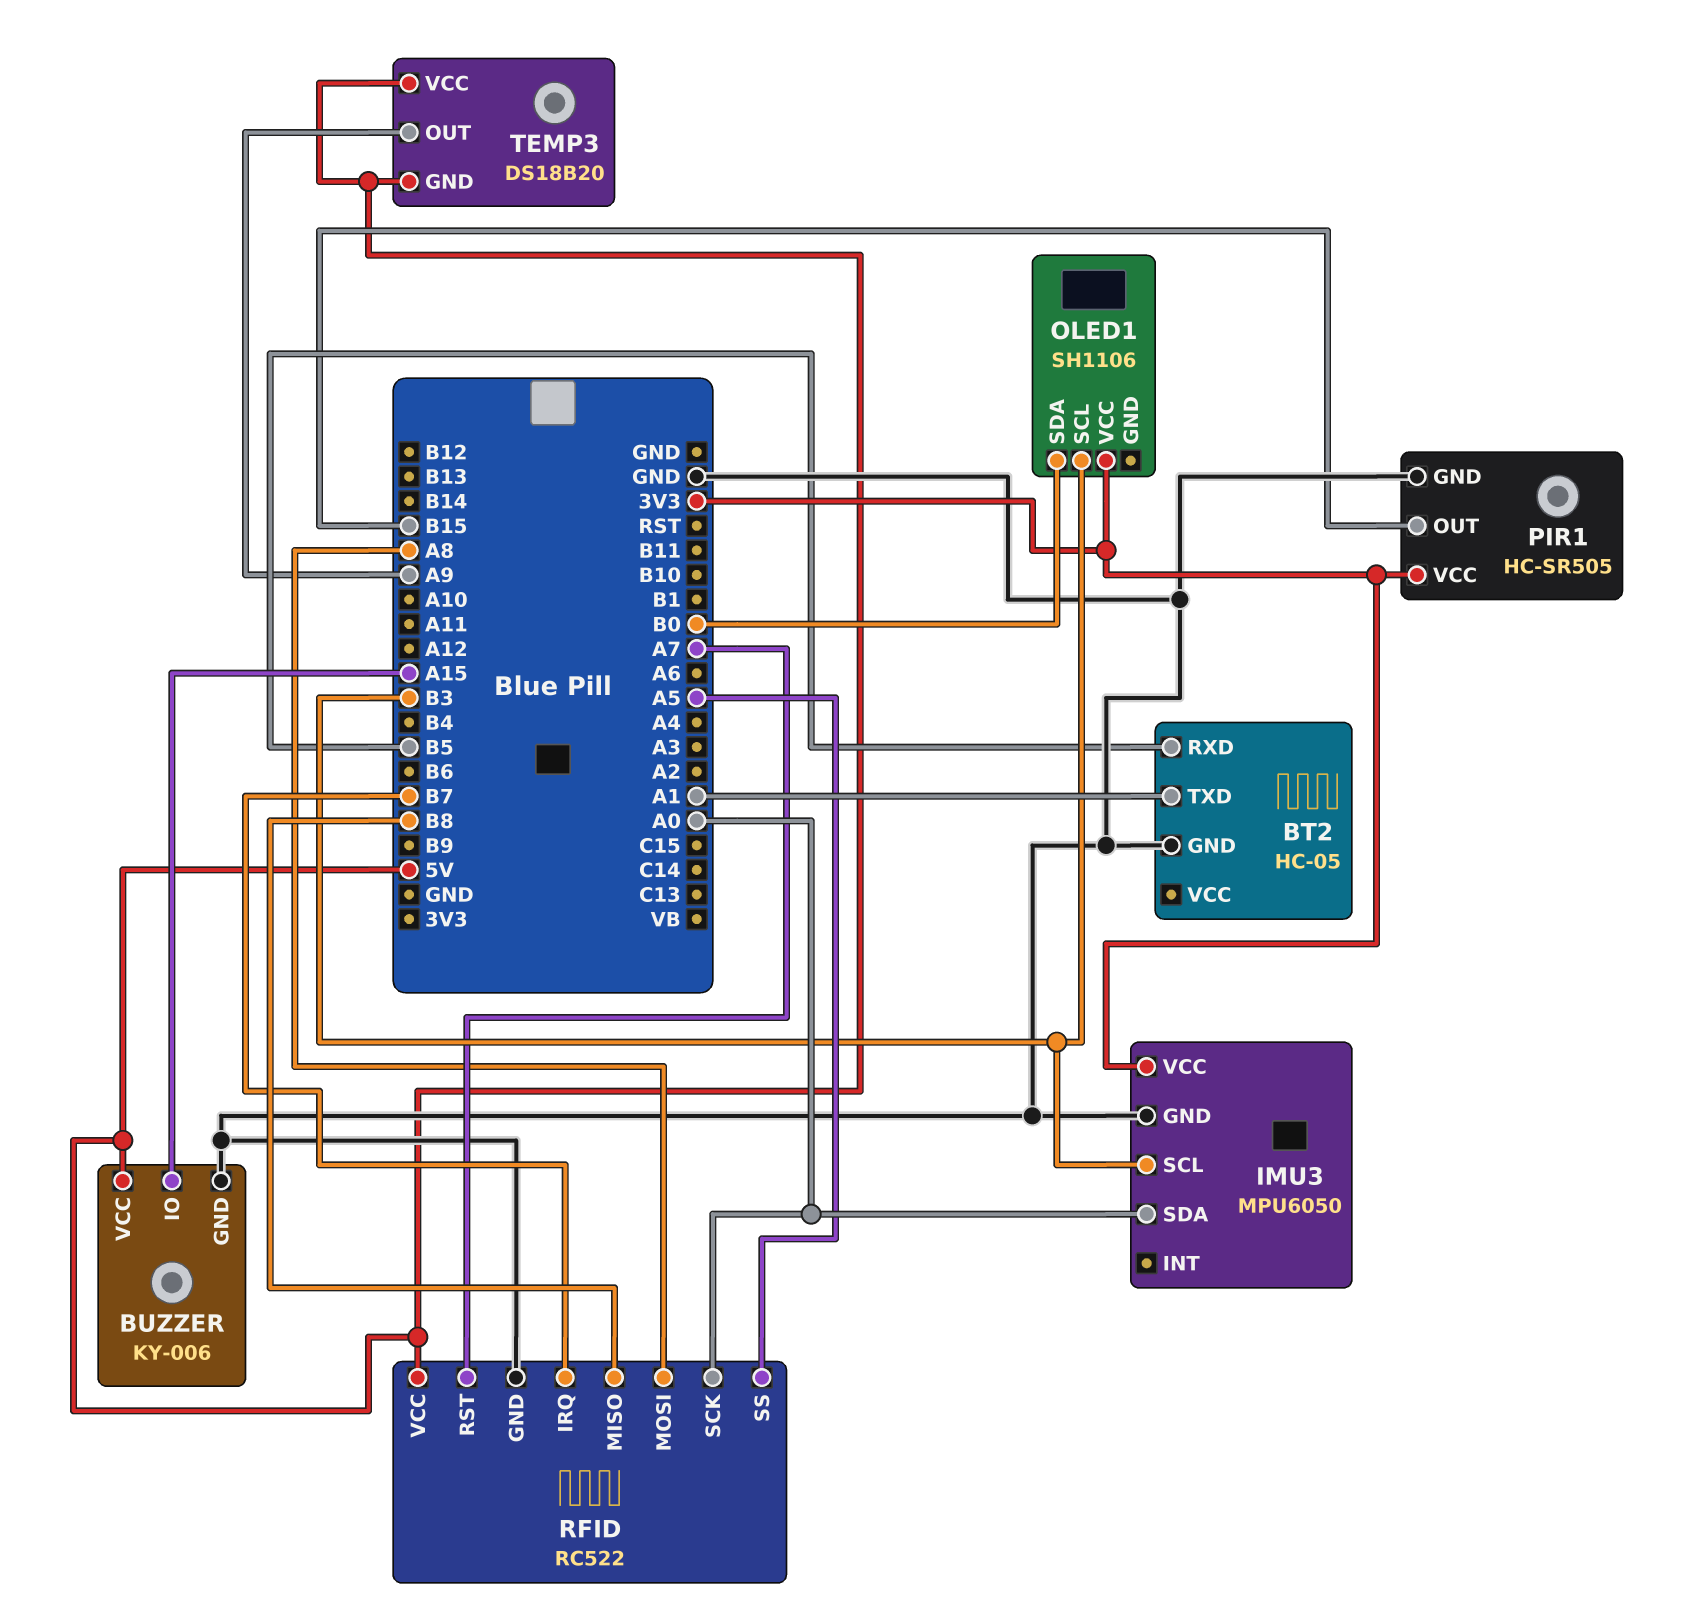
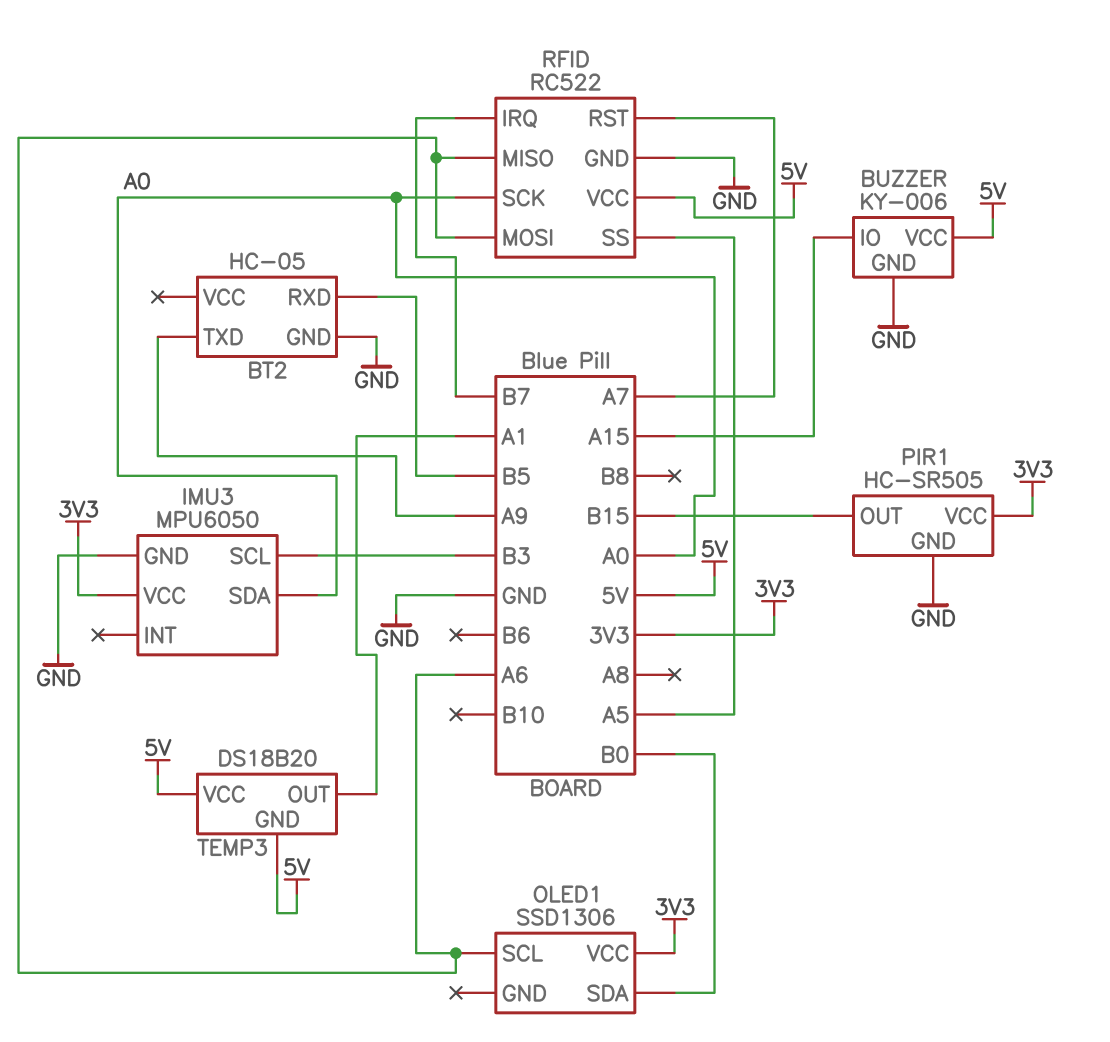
BT2 pin TXD: A1 -> A9
OLED1: SH1106 -> SSD1306
OLED1 pin SCL: B3 -> A6
RFID pin MISO: B8 -> A6
RFID pin MOSI: A8 -> A6
TEMP3 pin OUT: A9 -> A1

